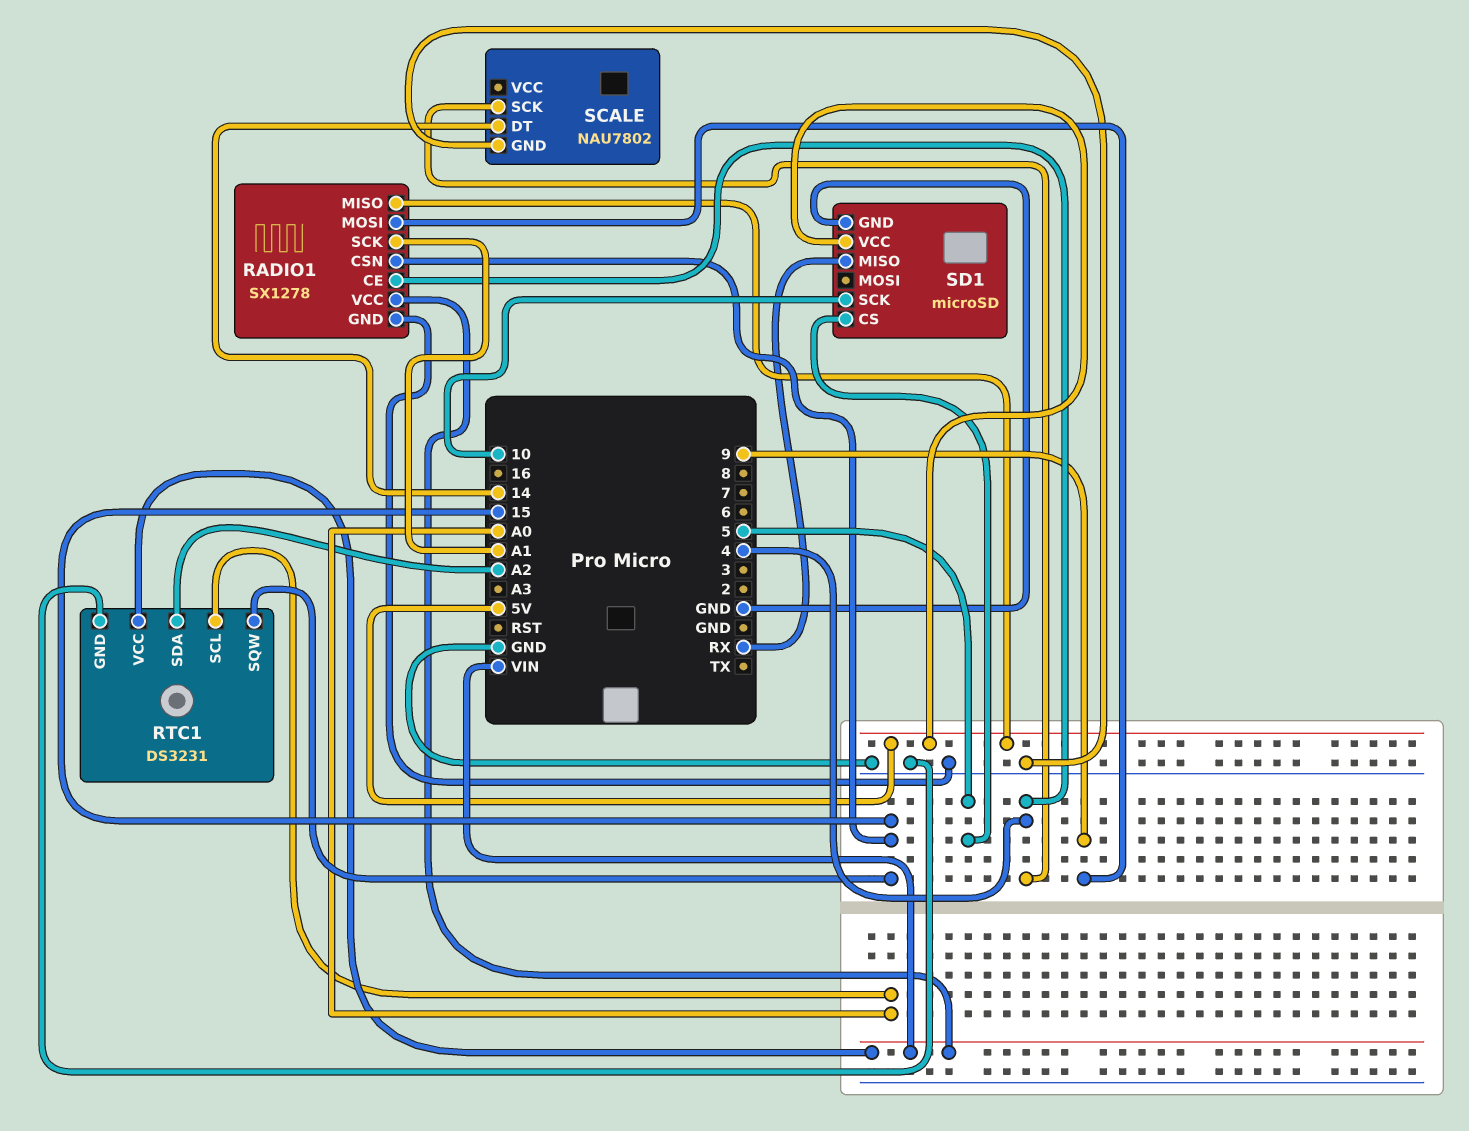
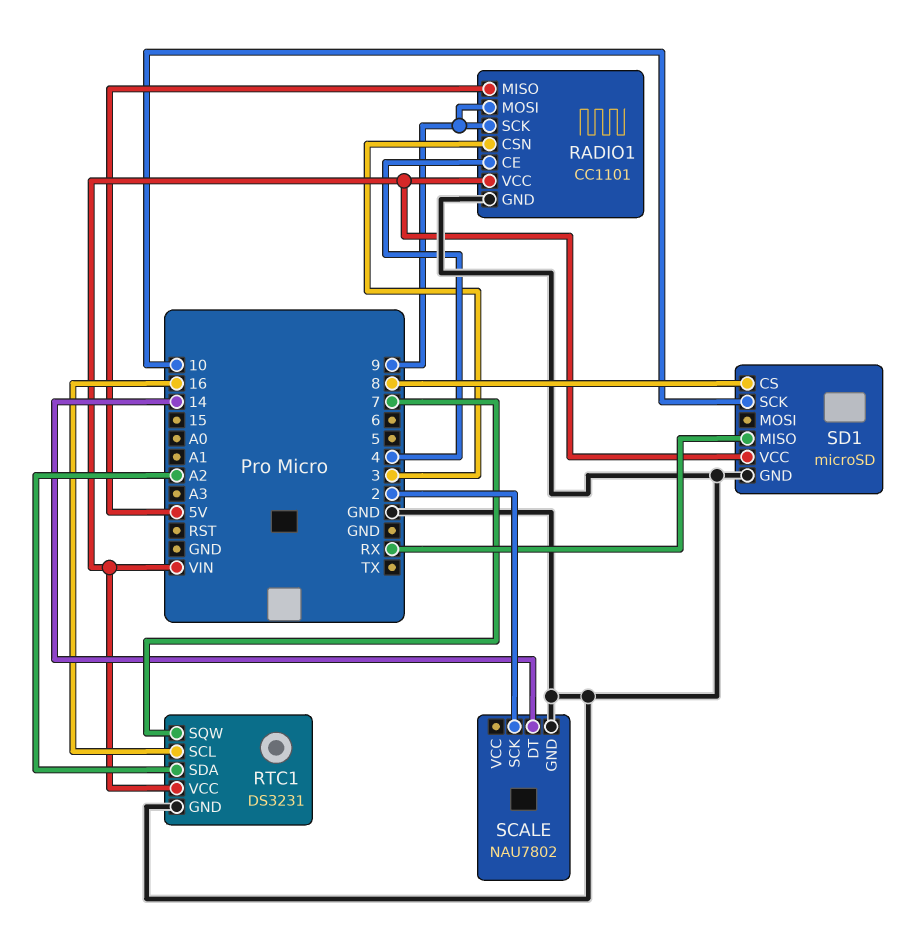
RADIO1: SX1278 -> CC1101
RADIO1 pin CSN: 15 -> 3
RADIO1 pin SCK: A1 -> 9
RTC1 pin SCL: A0 -> 16
RTC1 pin SQW: 15 -> 7
SCALE pin SCK: 4 -> 2
SD1 pin CS: 5 -> 8
SD1 pin VCC: 5V -> VIN

